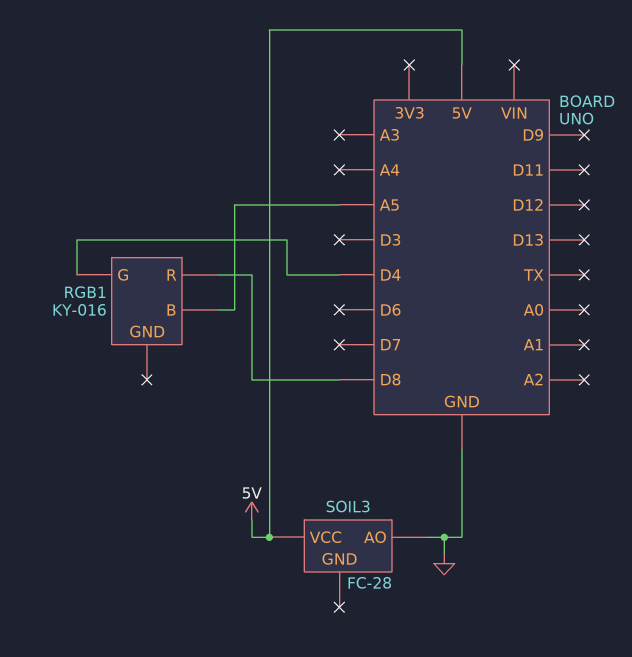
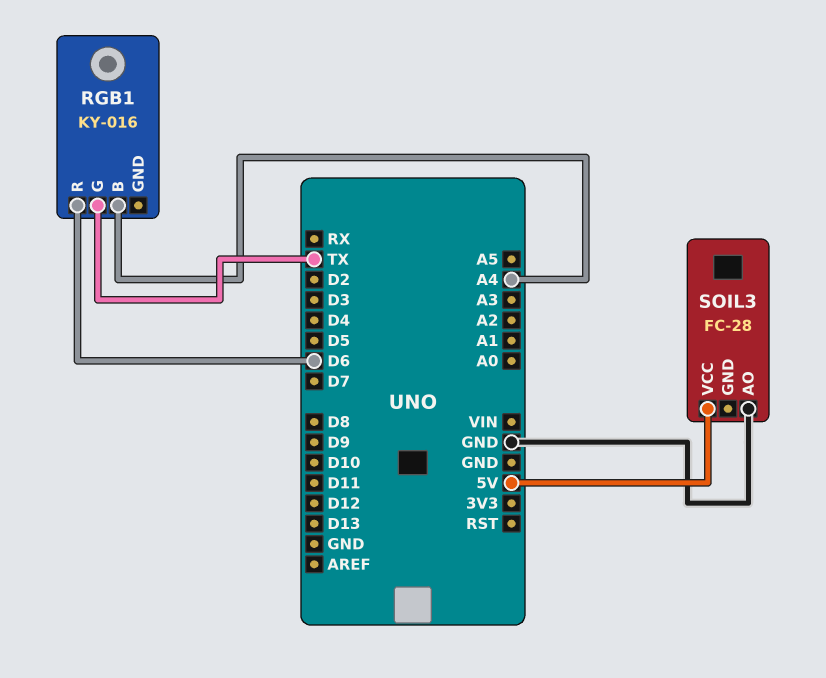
RGB1 pin B: A5 -> A4
RGB1 pin G: D4 -> TX
RGB1 pin R: D8 -> D6

